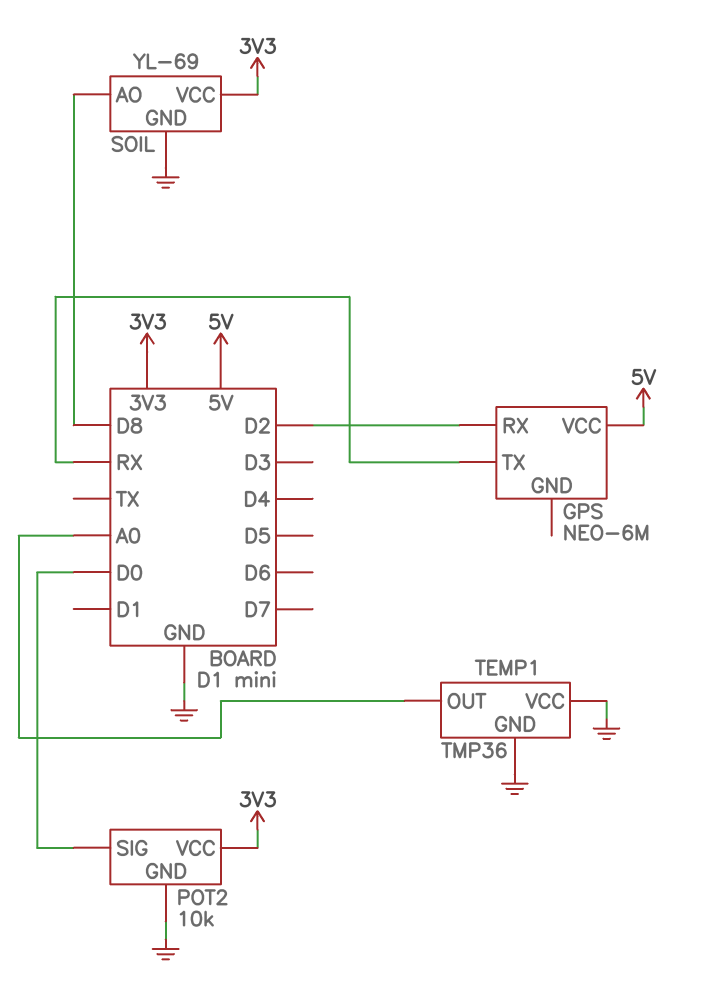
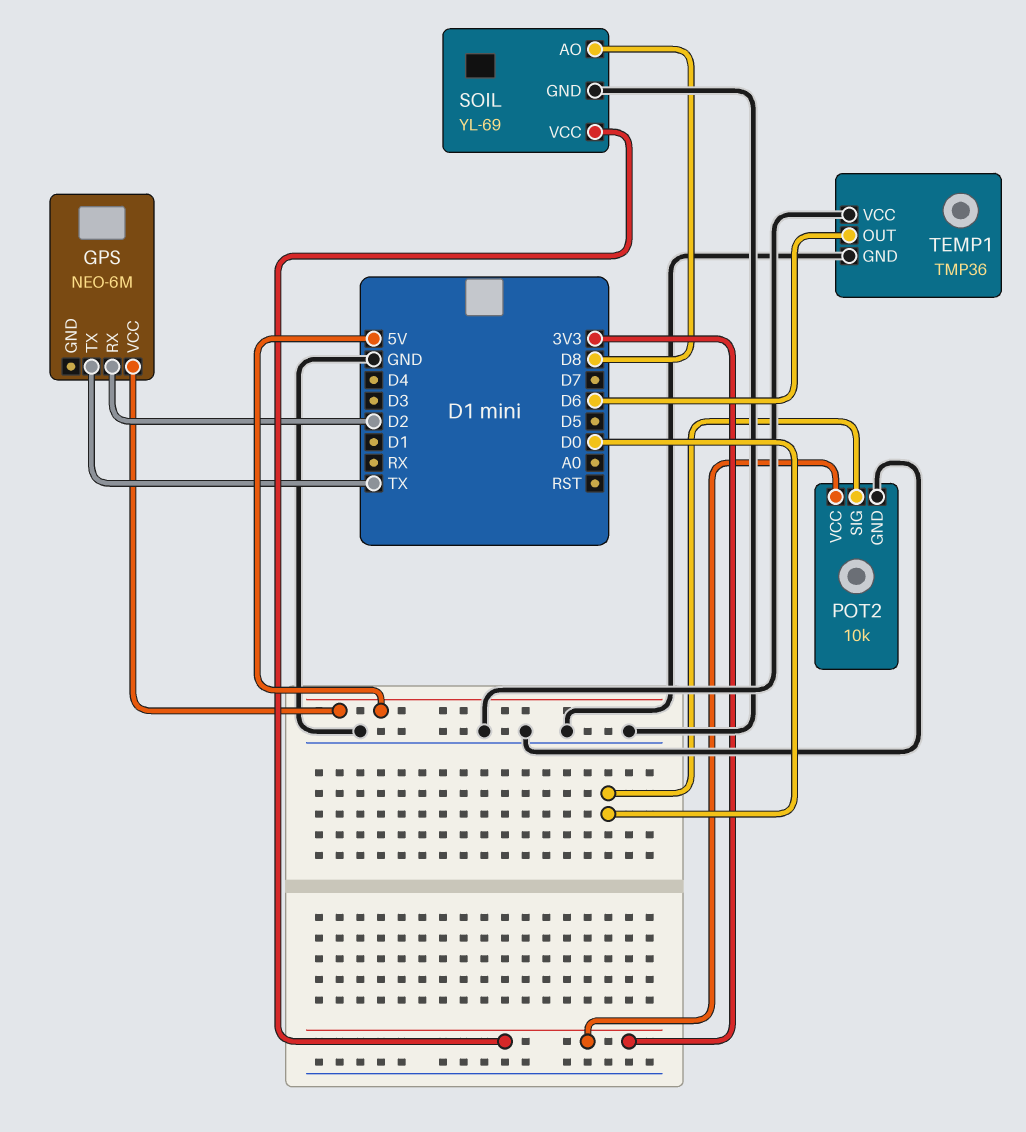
GPS pin TX: RX -> TX
TEMP1 pin OUT: A0 -> D6

